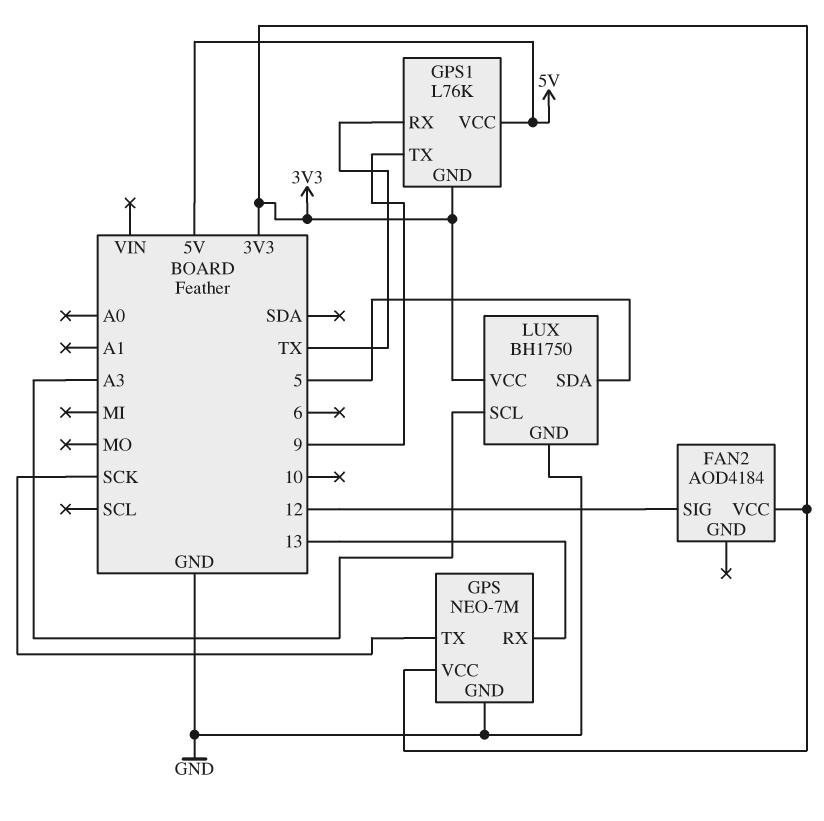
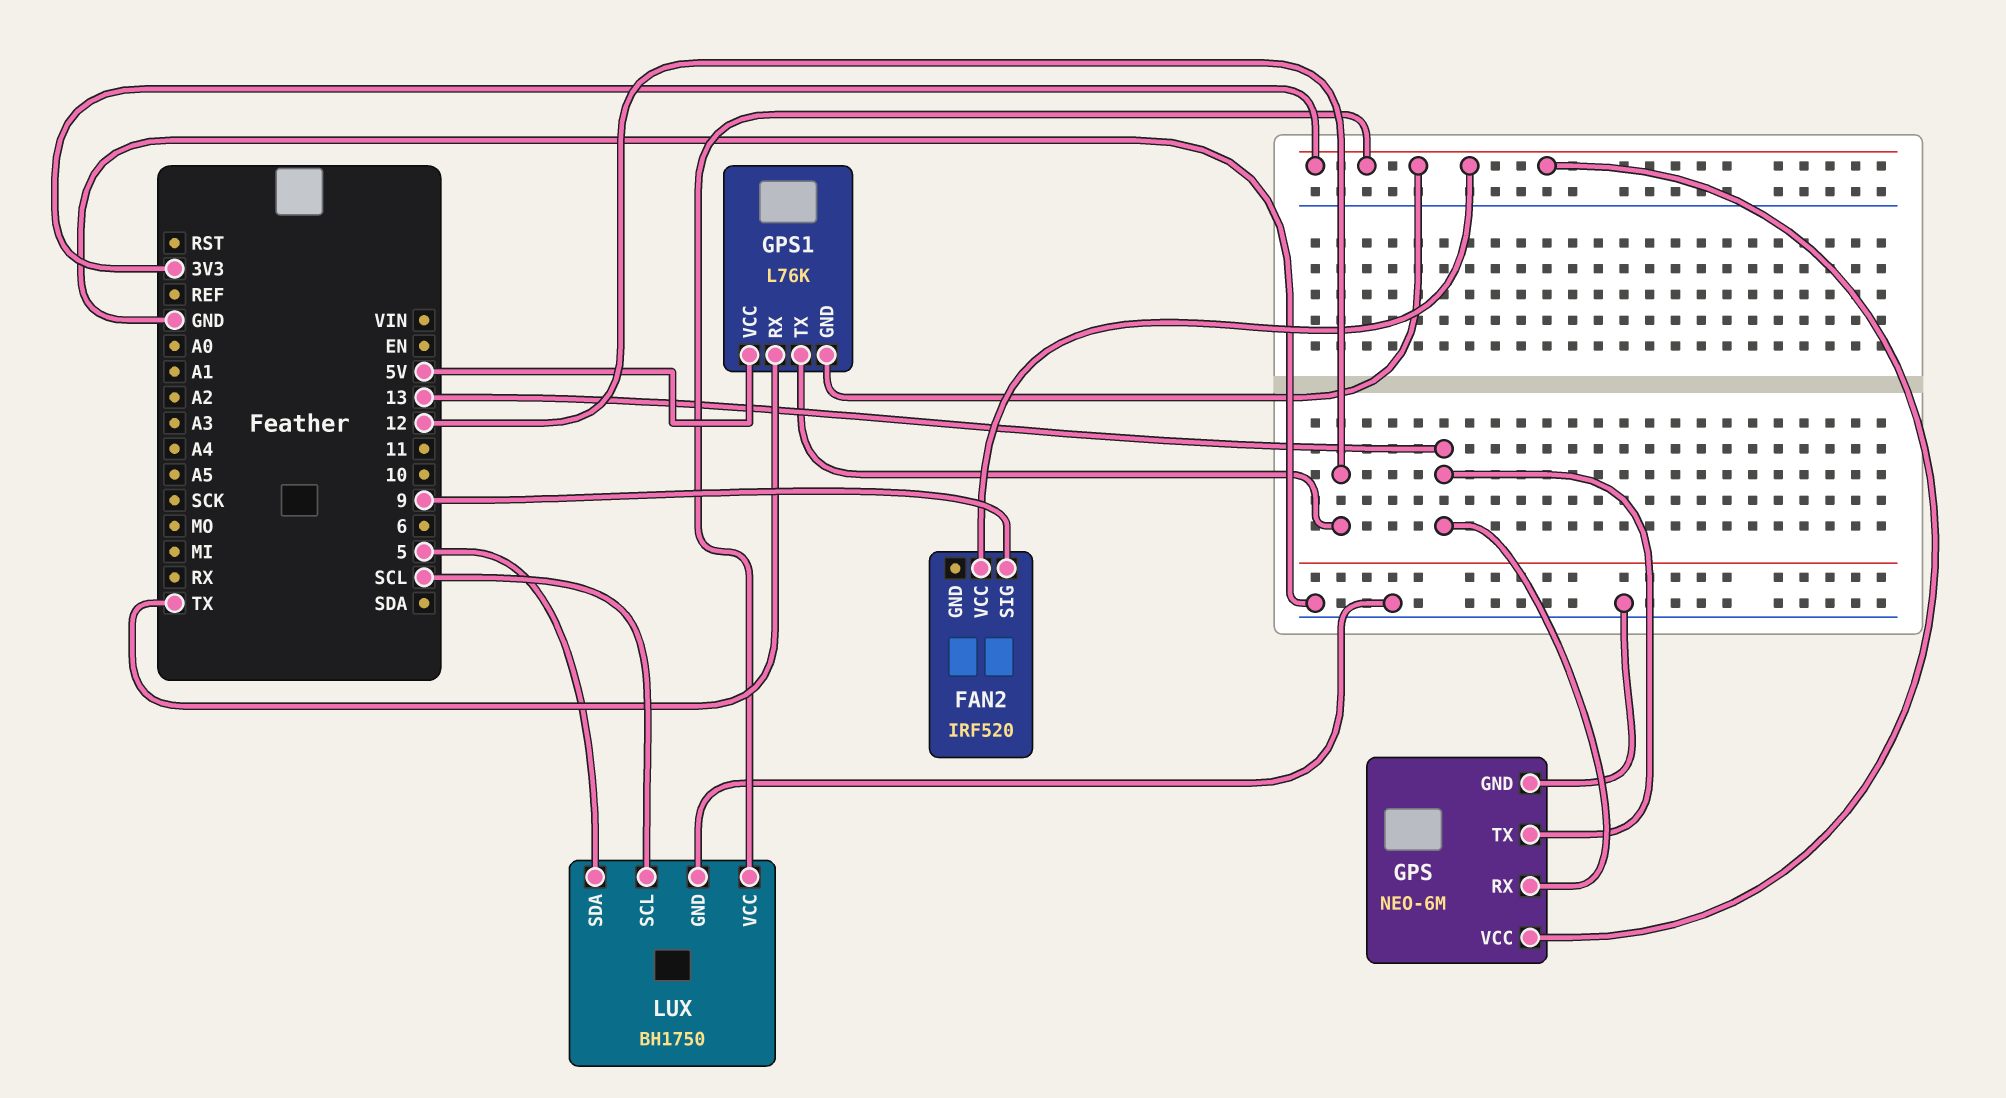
FAN2: AOD4184 -> IRF520
FAN2 pin SIG: 12 -> 9
GPS: NEO-7M -> NEO-6M
GPS pin TX: SCK -> 13
GPS1 pin TX: 9 -> 12
LUX pin SCL: A3 -> SCL

